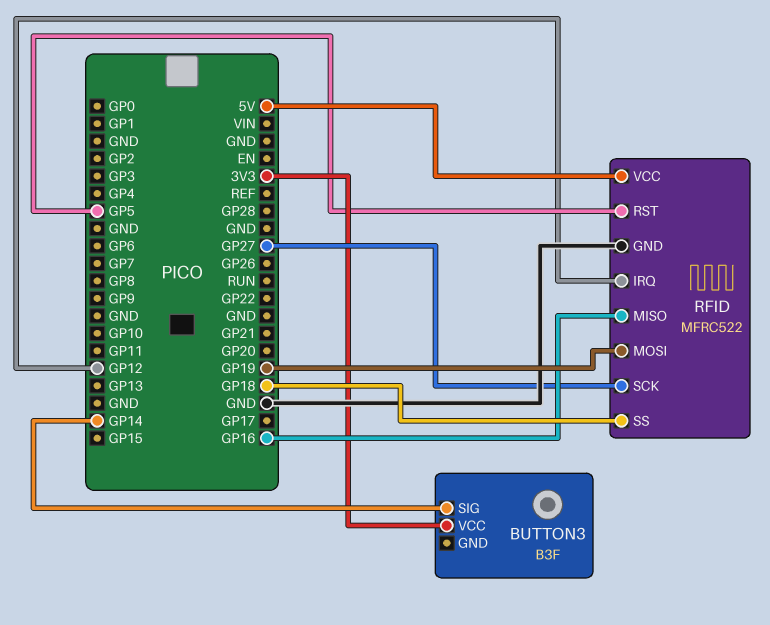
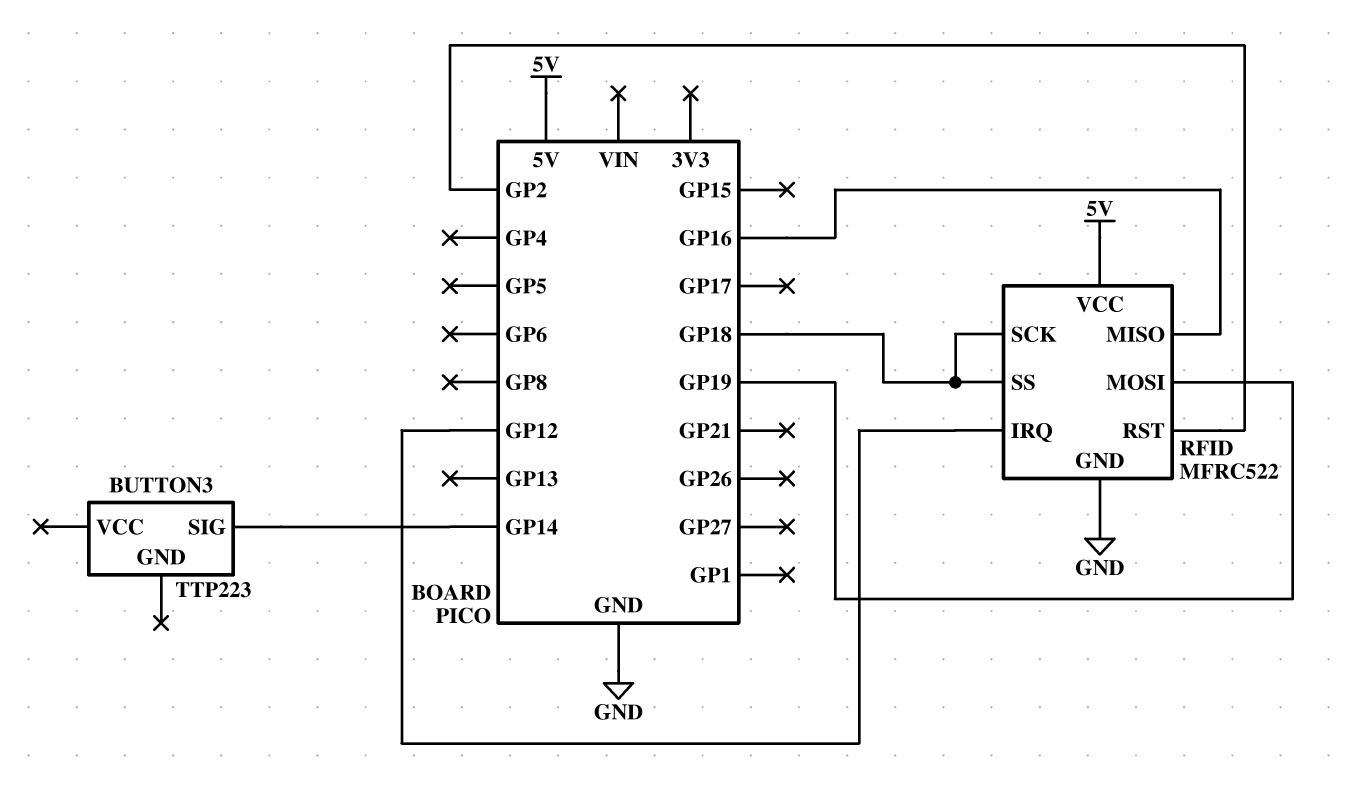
BUTTON3: B3F -> TTP223
BUTTON3 pin VCC: 3V3 -> none
RFID pin RST: GP5 -> GP2
RFID pin SCK: GP27 -> GP18

